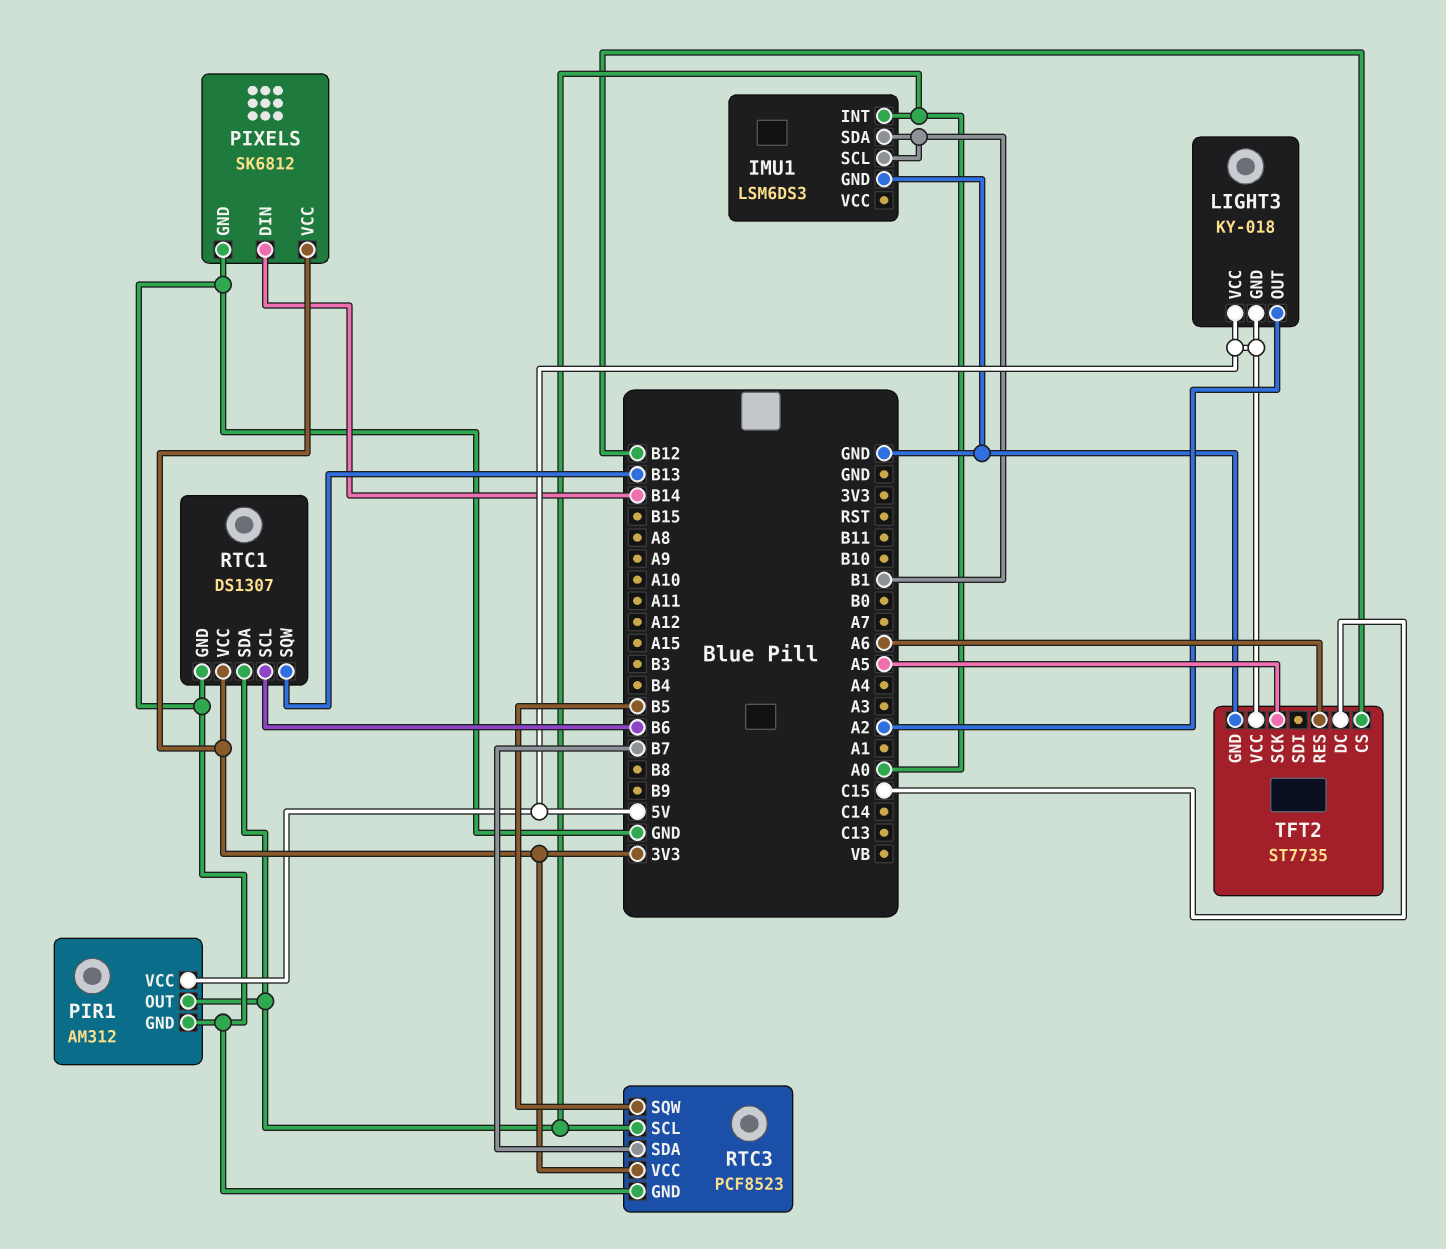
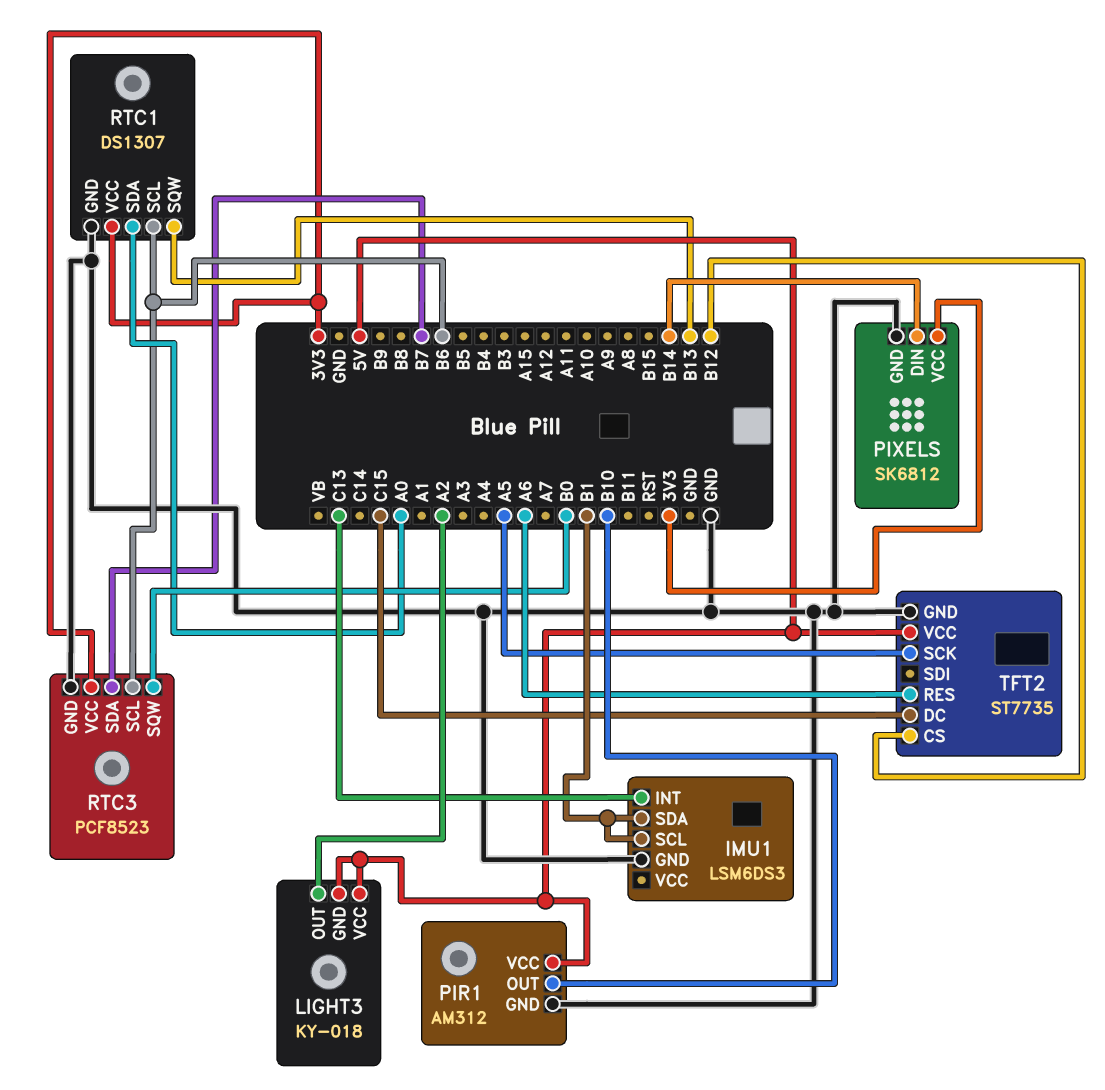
IMU1 pin INT: A0 -> C13
PIR1 pin OUT: A0 -> B10
RTC3 pin SCL: A0 -> B6
RTC3 pin SQW: B5 -> B0

